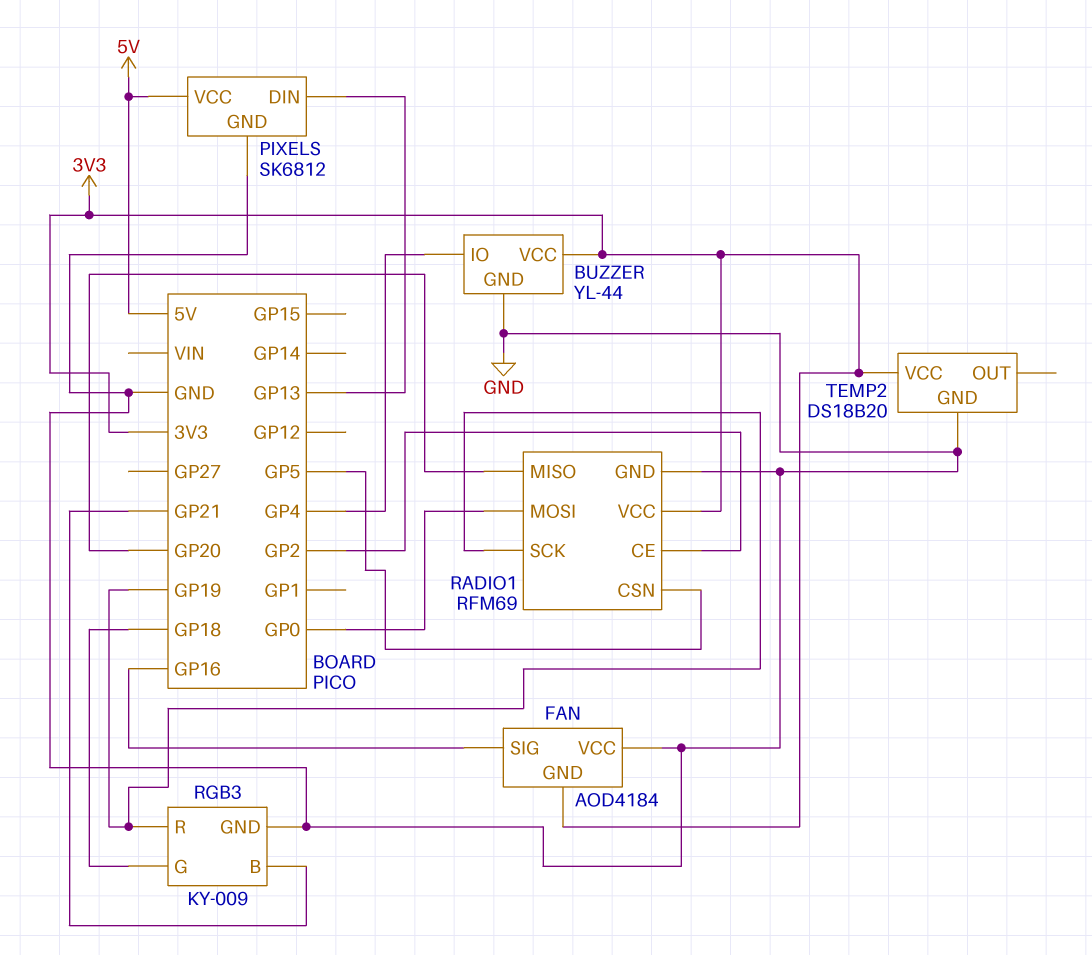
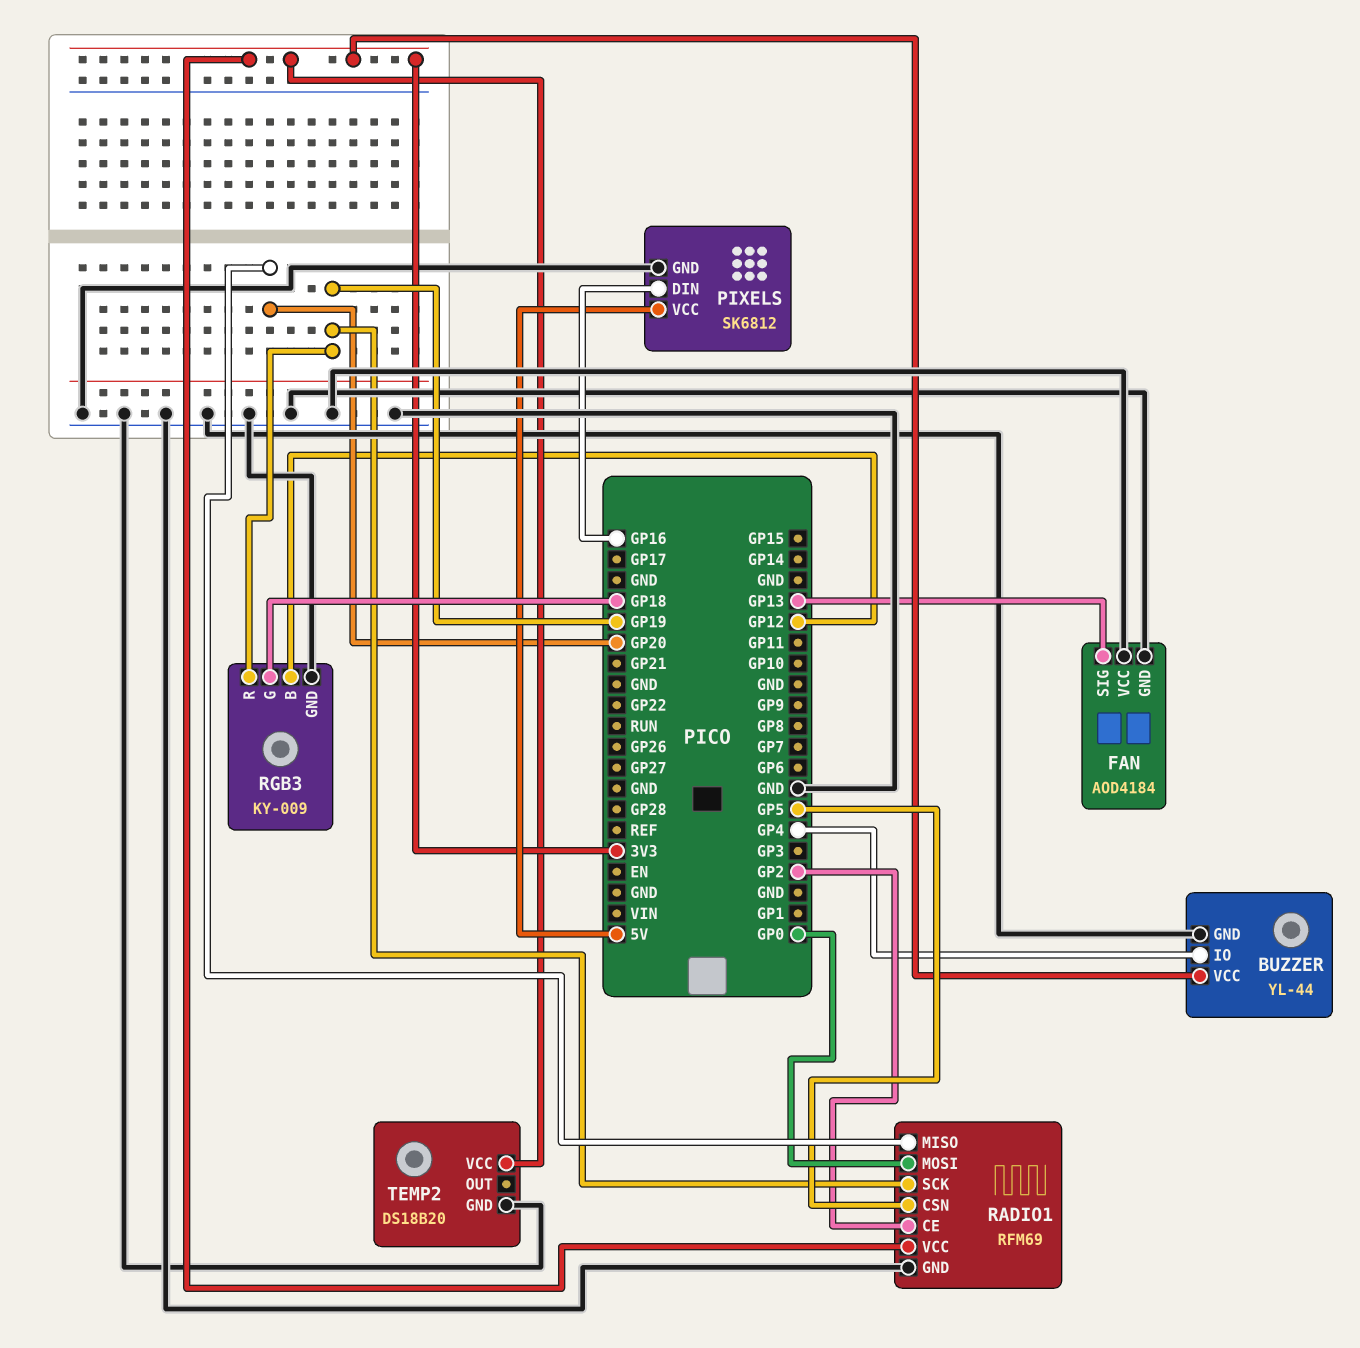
FAN pin GND: 3V3 -> GND
FAN pin SIG: GP16 -> GP13
PIXELS pin DIN: GP13 -> GP16
RGB3 pin B: GP21 -> GP12

